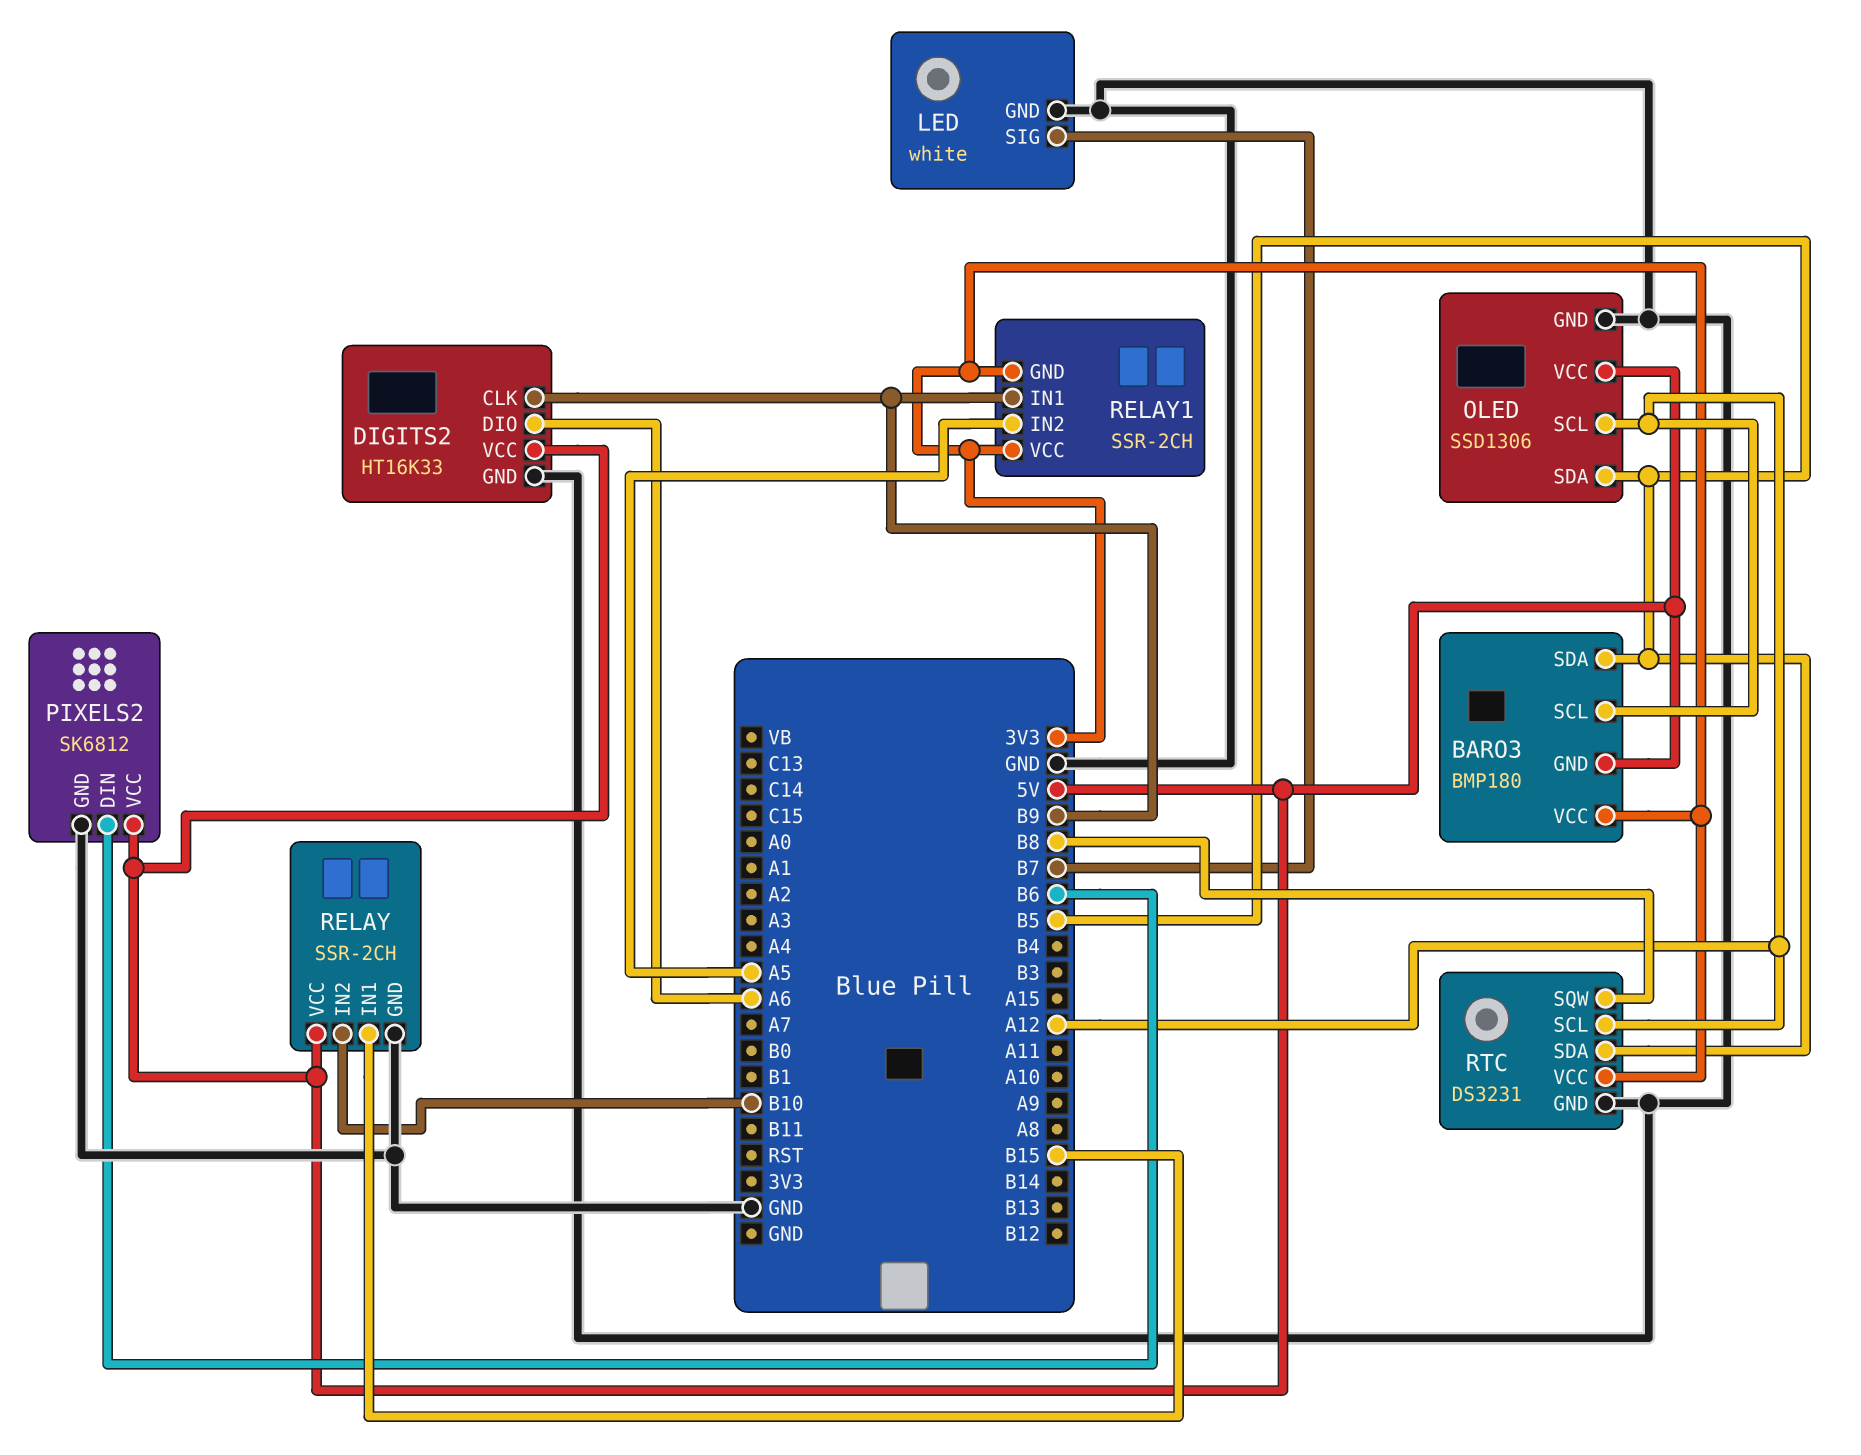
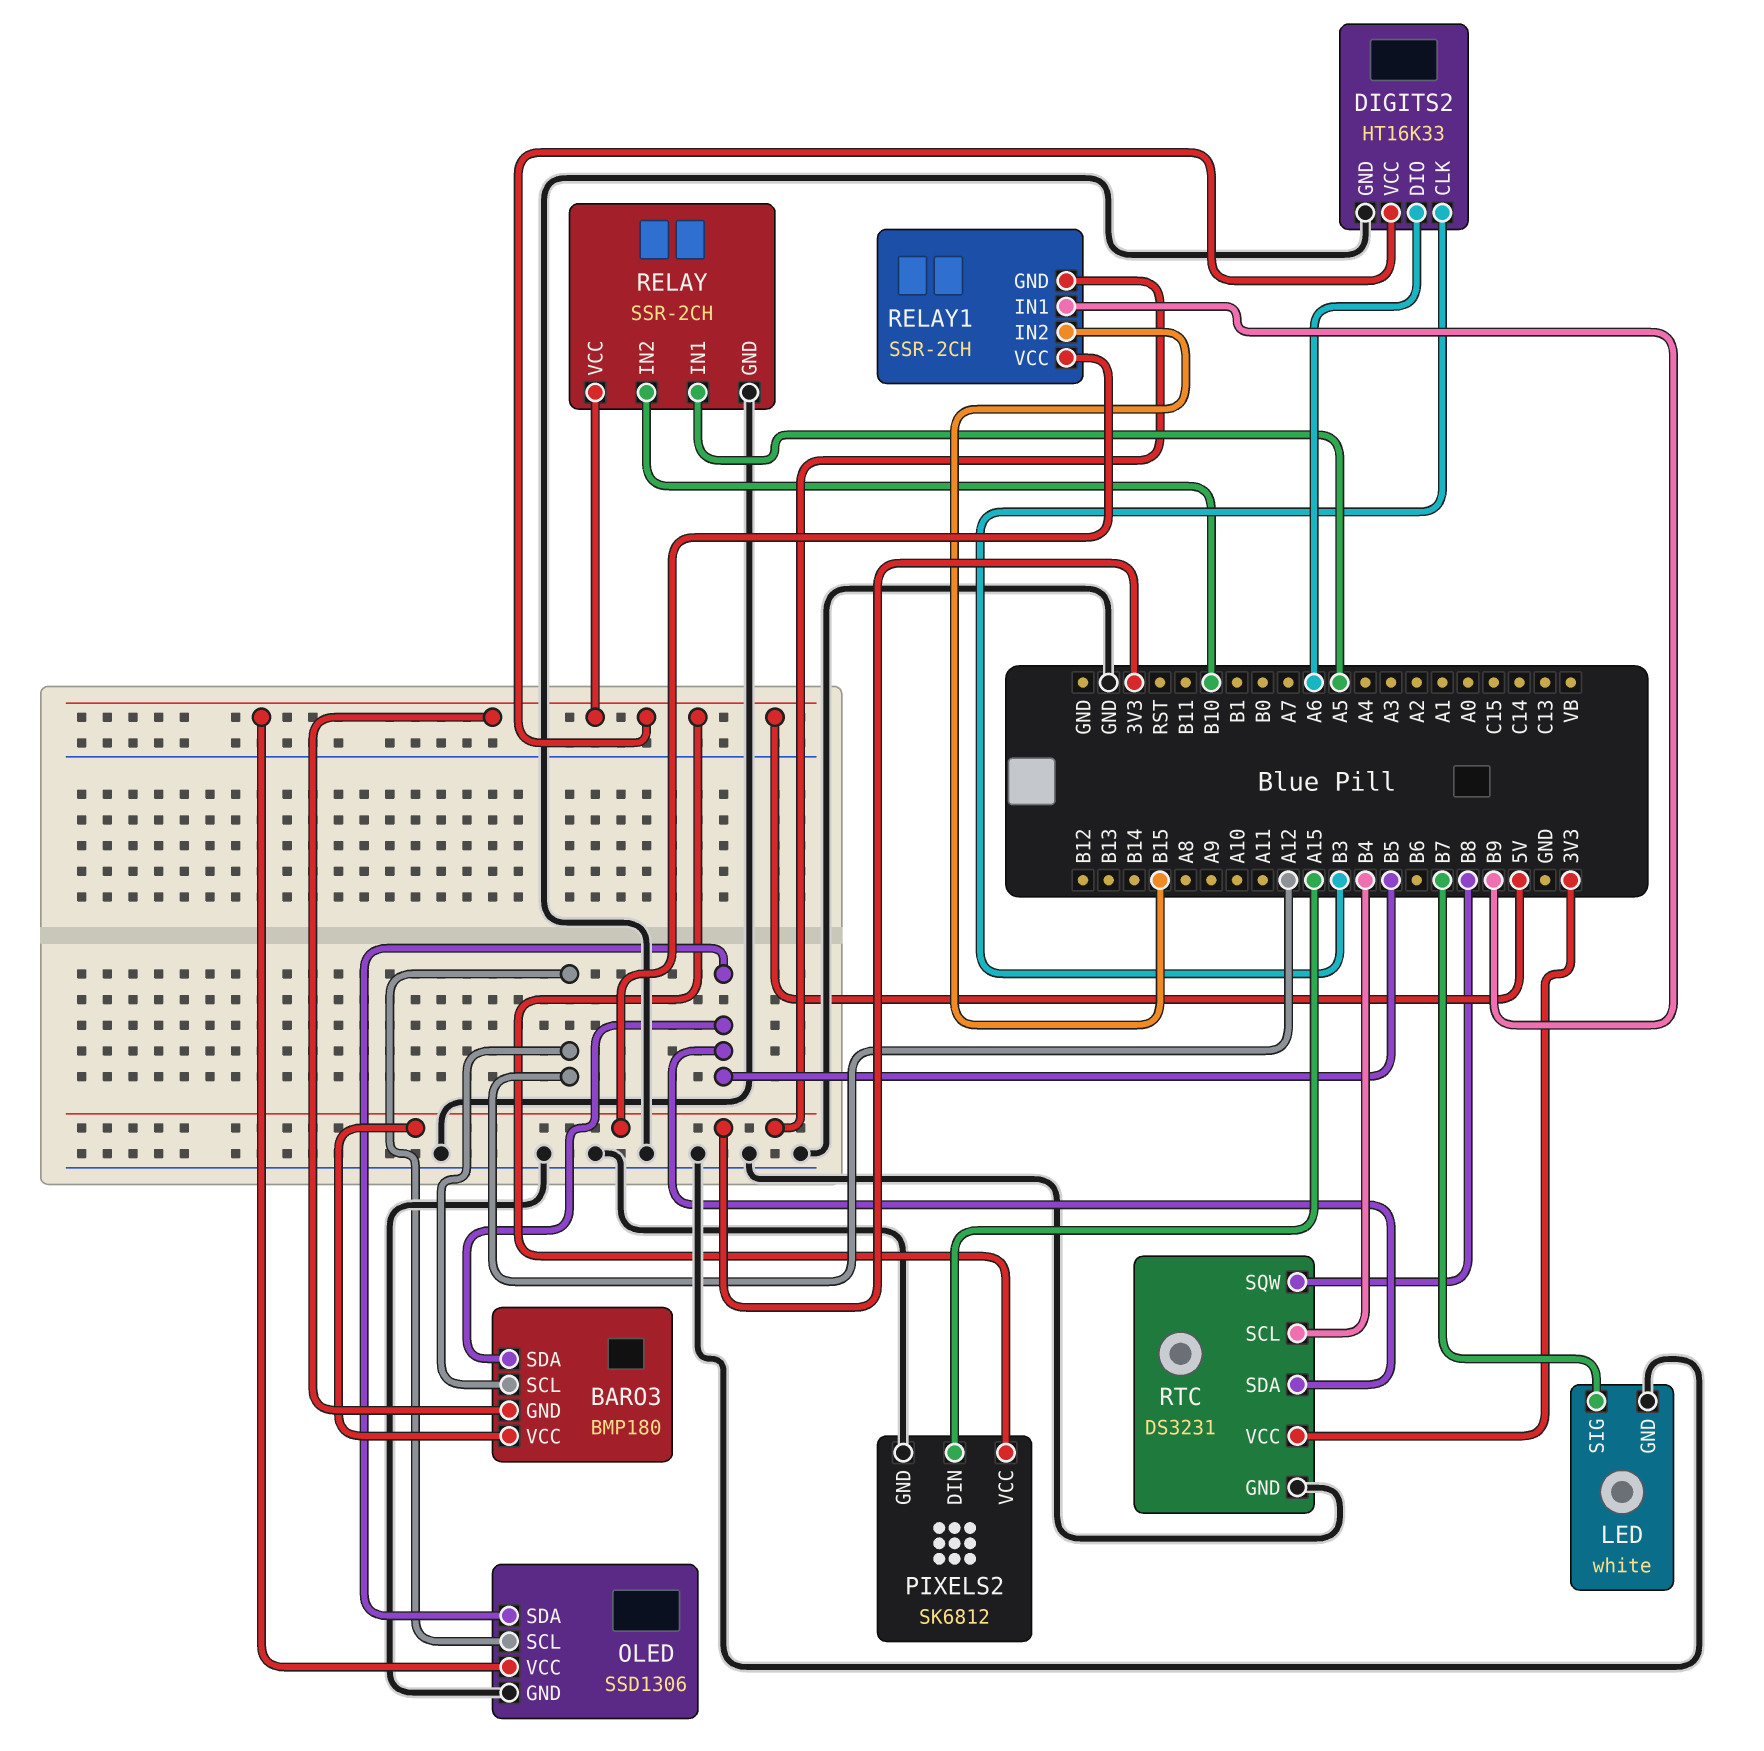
DIGITS2 pin CLK: B9 -> B3
PIXELS2 pin DIN: B6 -> A15
RELAY pin IN1: B15 -> A5
RELAY1 pin IN2: A5 -> B15
RTC pin SCL: A12 -> B4

